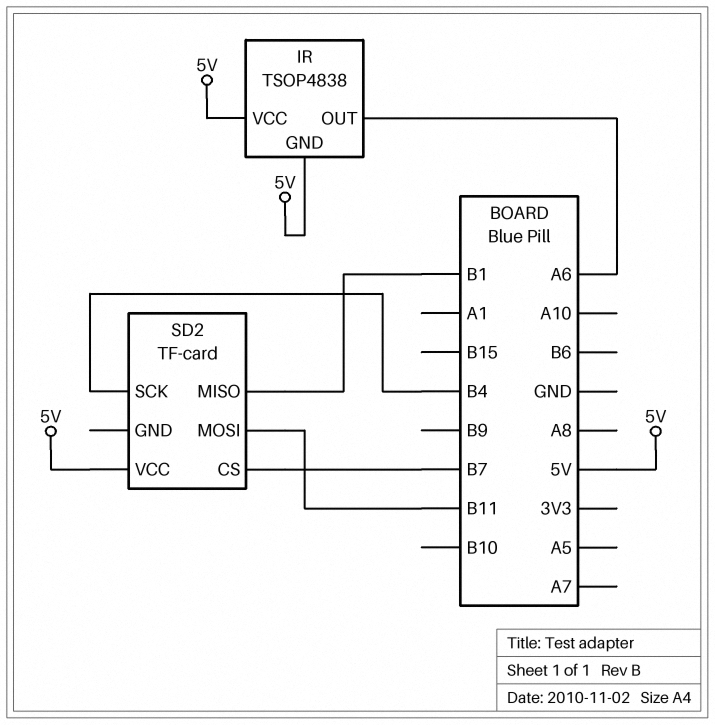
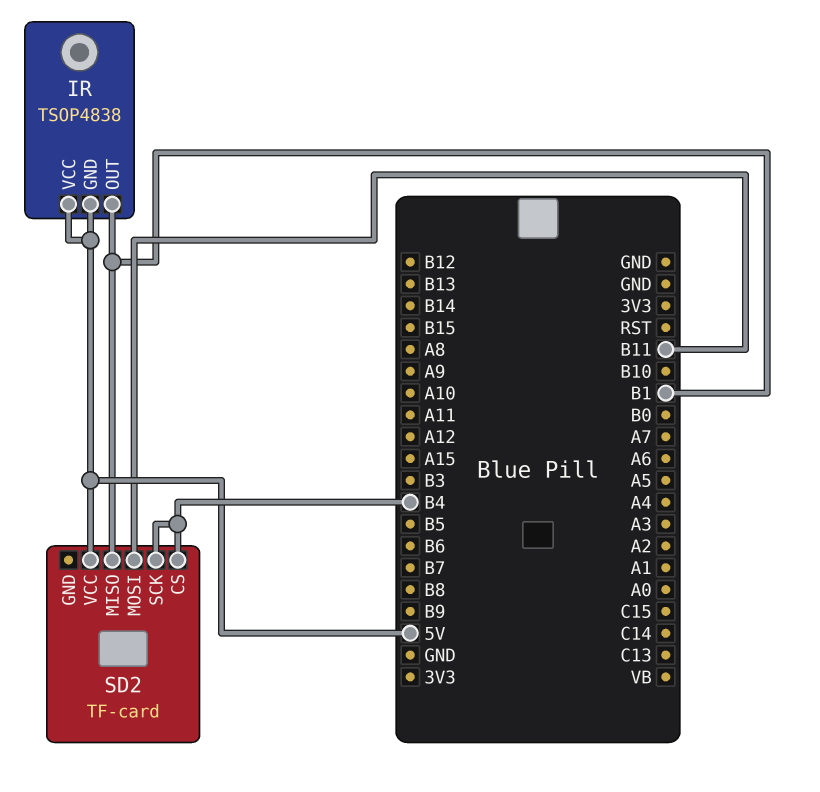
IR pin OUT: A6 -> B1
SD2 pin CS: B7 -> B4

